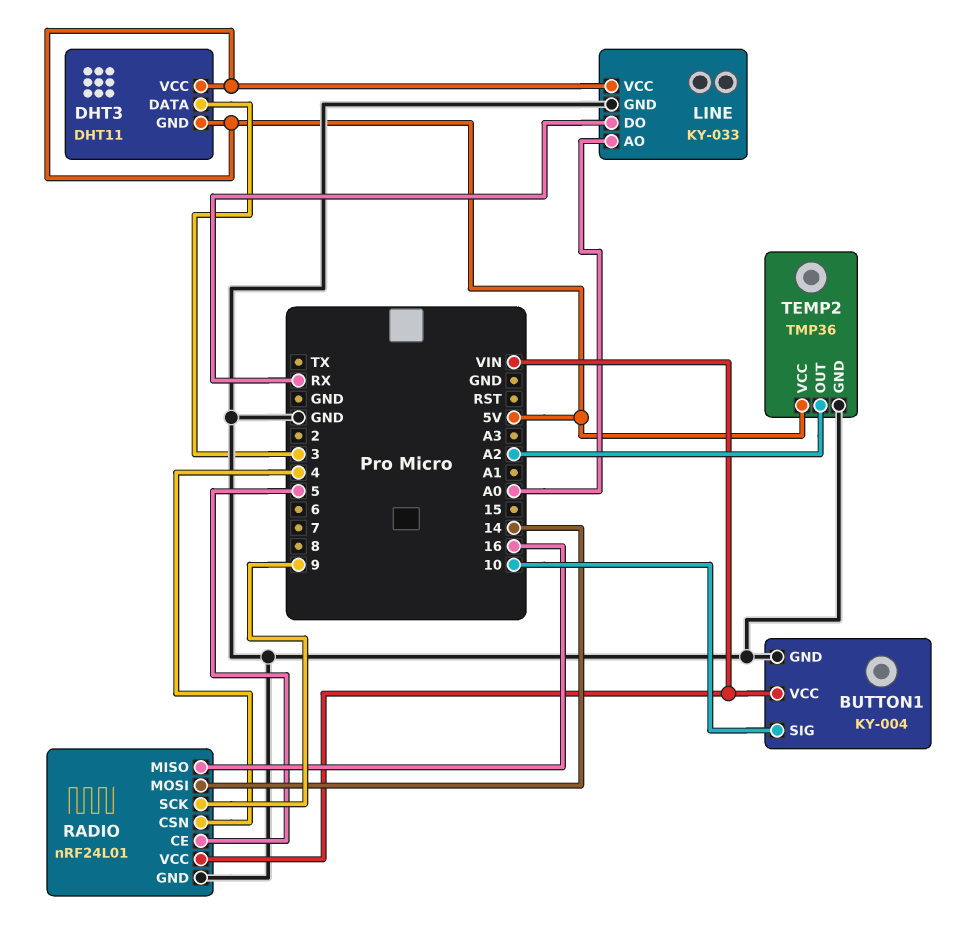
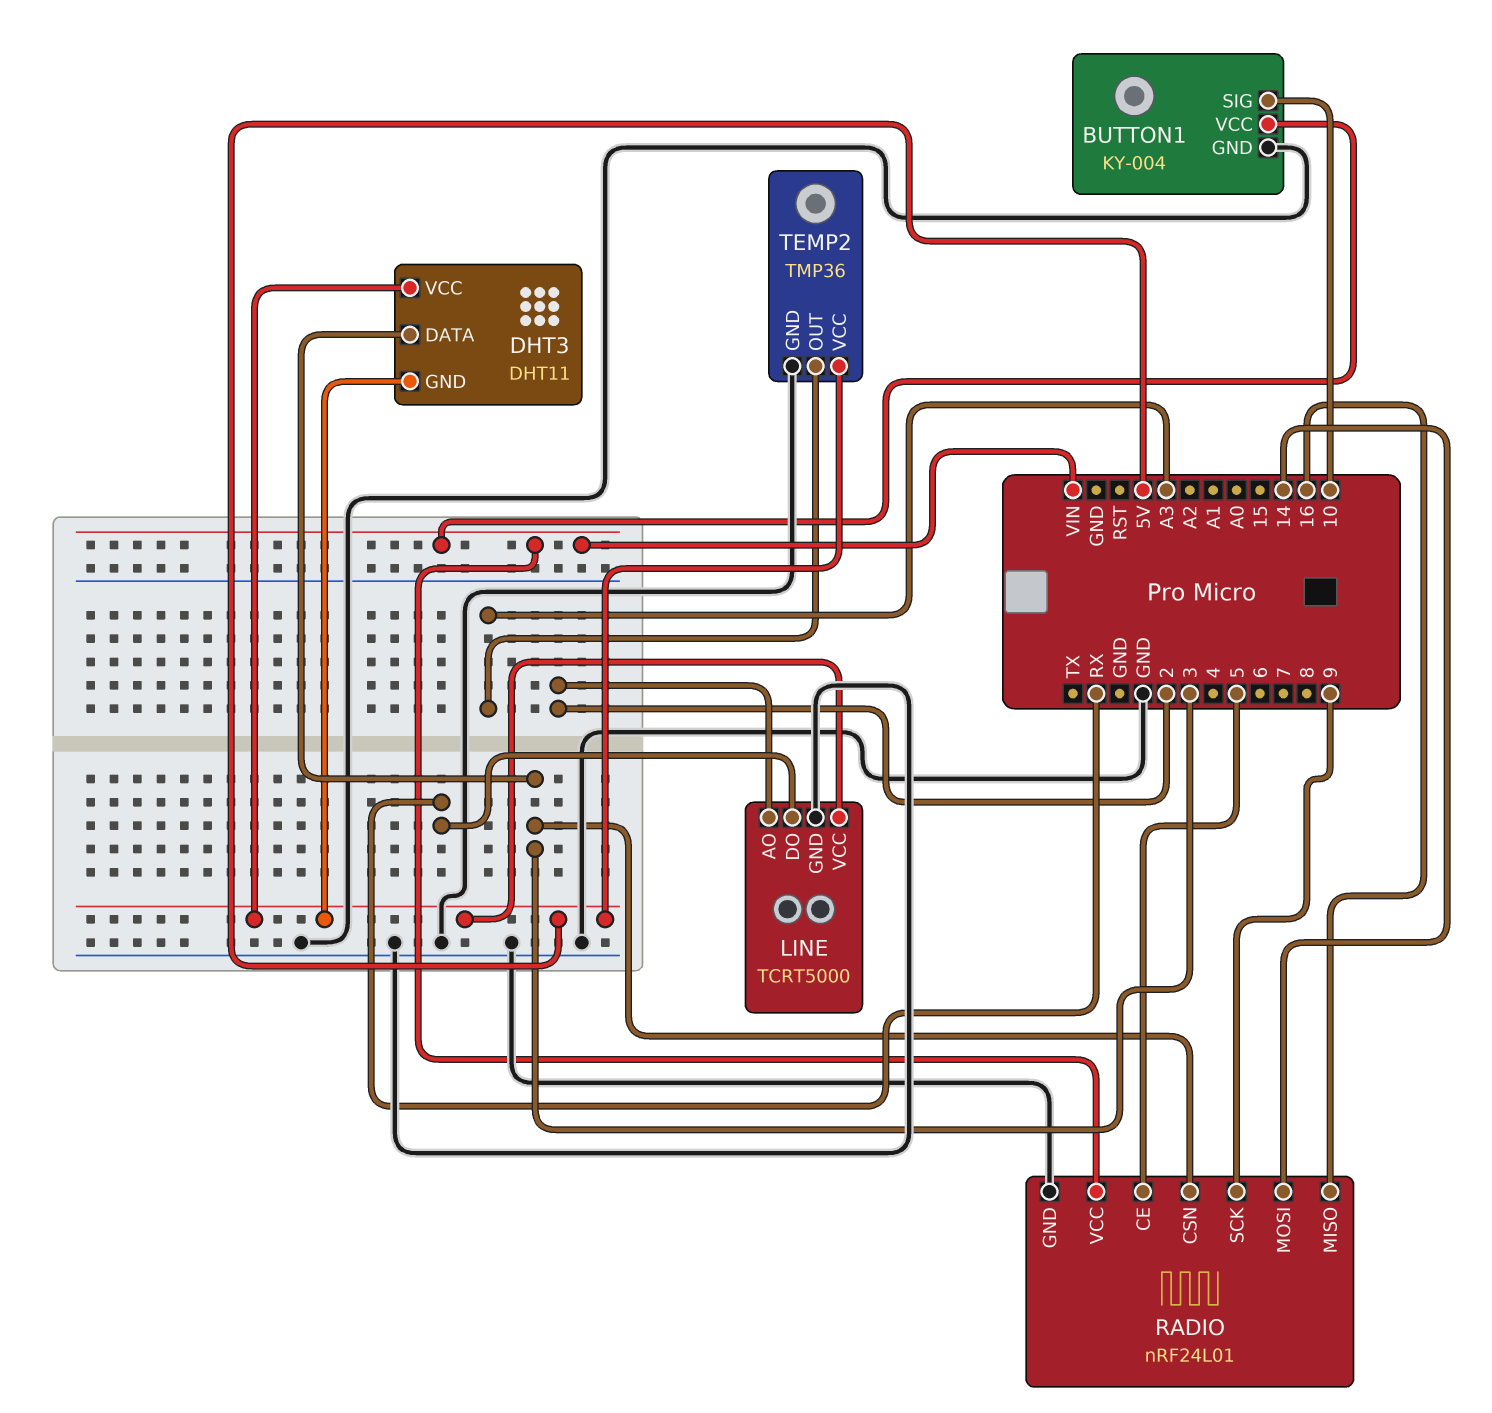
LINE: KY-033 -> TCRT5000
LINE pin AO: A0 -> 2
RADIO pin CSN: 4 -> 3
TEMP2 pin OUT: A2 -> A3

